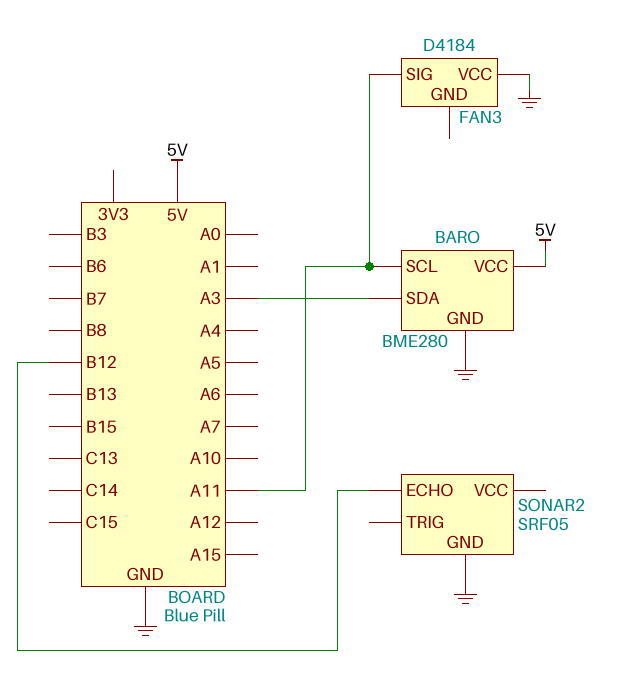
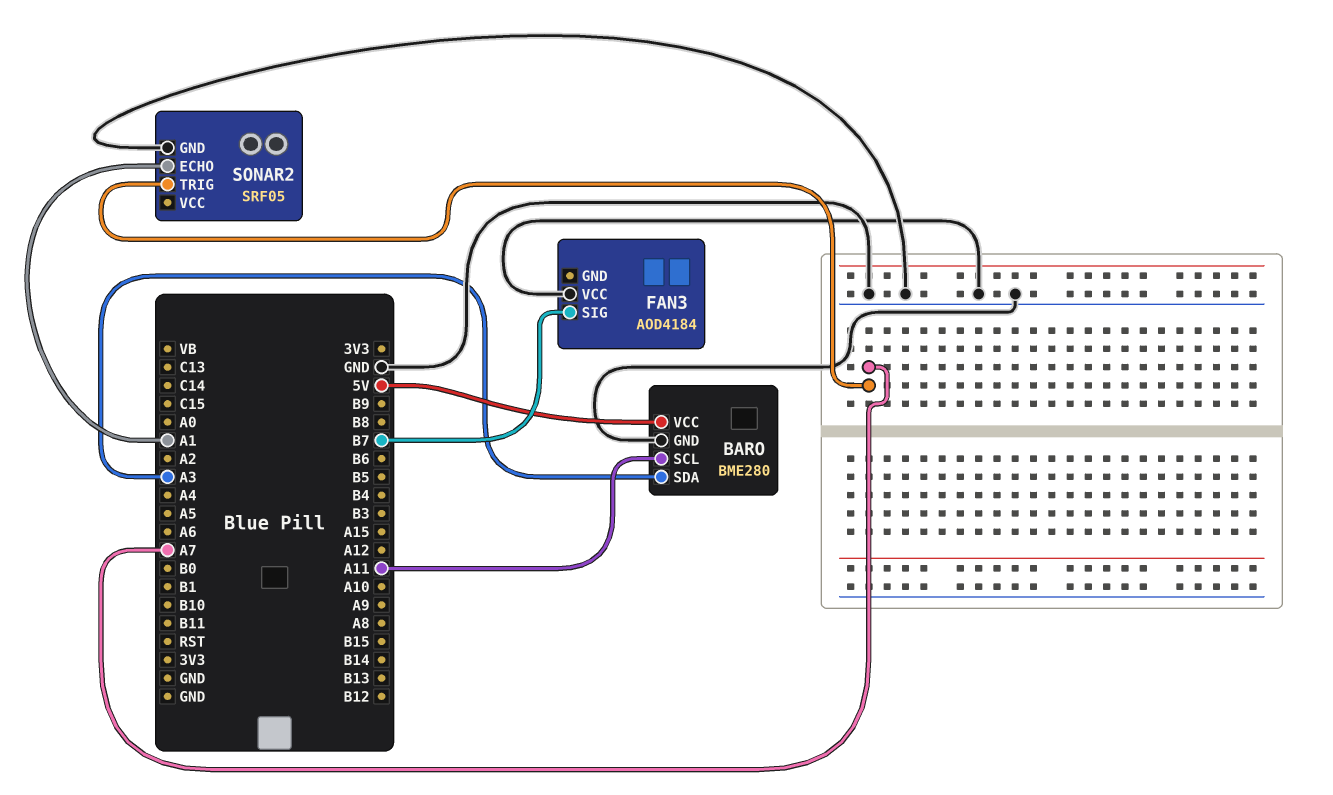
FAN3: D4184 -> AOD4184
FAN3 pin SIG: A11 -> B7
SONAR2 pin ECHO: B12 -> A1
SONAR2 pin TRIG: none -> A7

